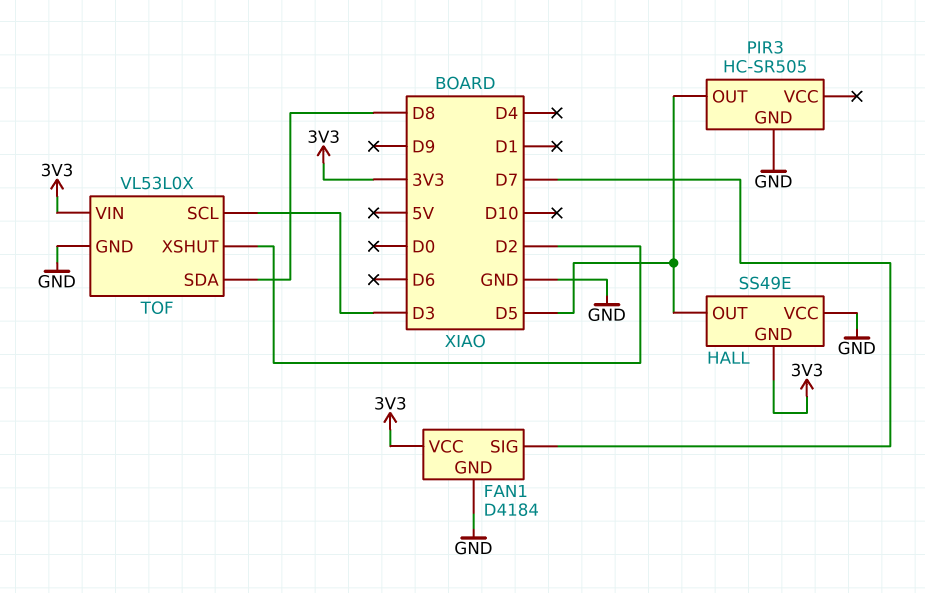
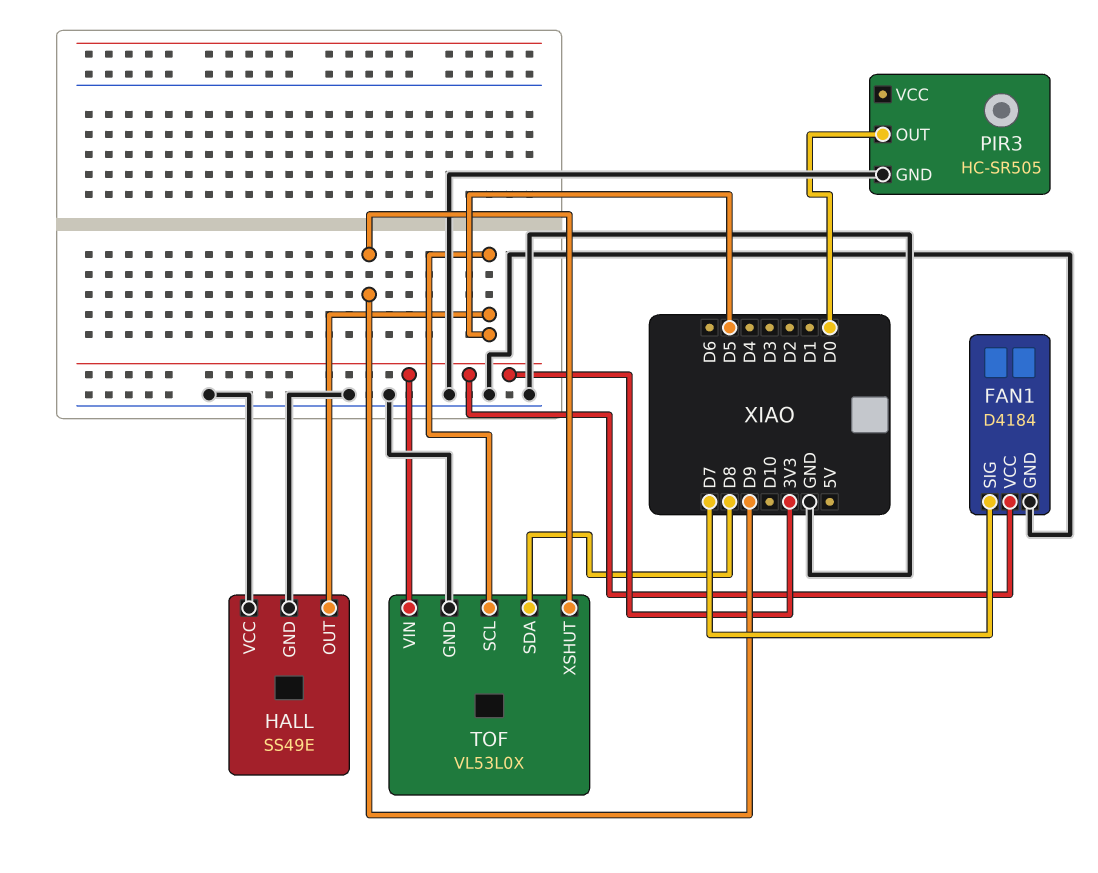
HALL pin GND: 3V3 -> GND
PIR3 pin OUT: D5 -> D0
TOF pin SCL: D3 -> D5
TOF pin XSHUT: D2 -> D9

